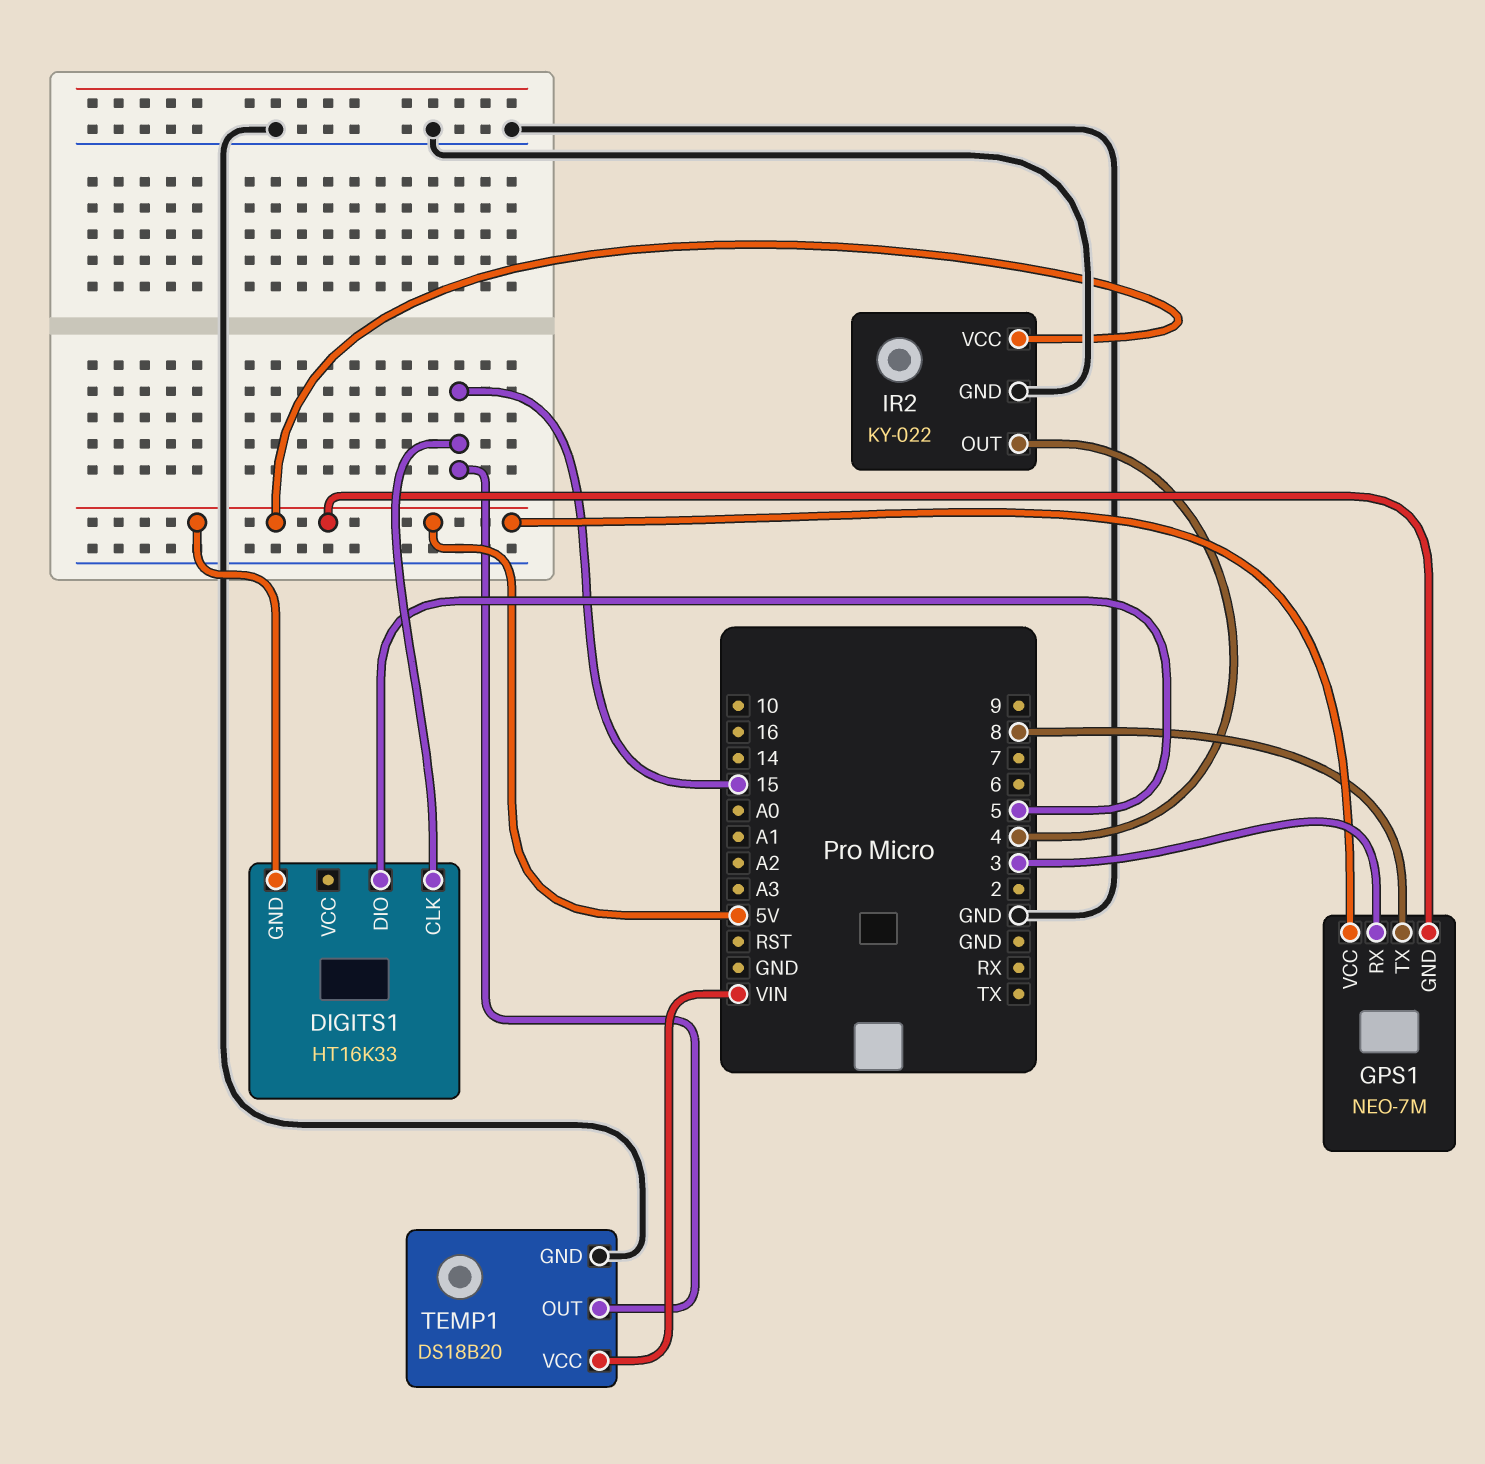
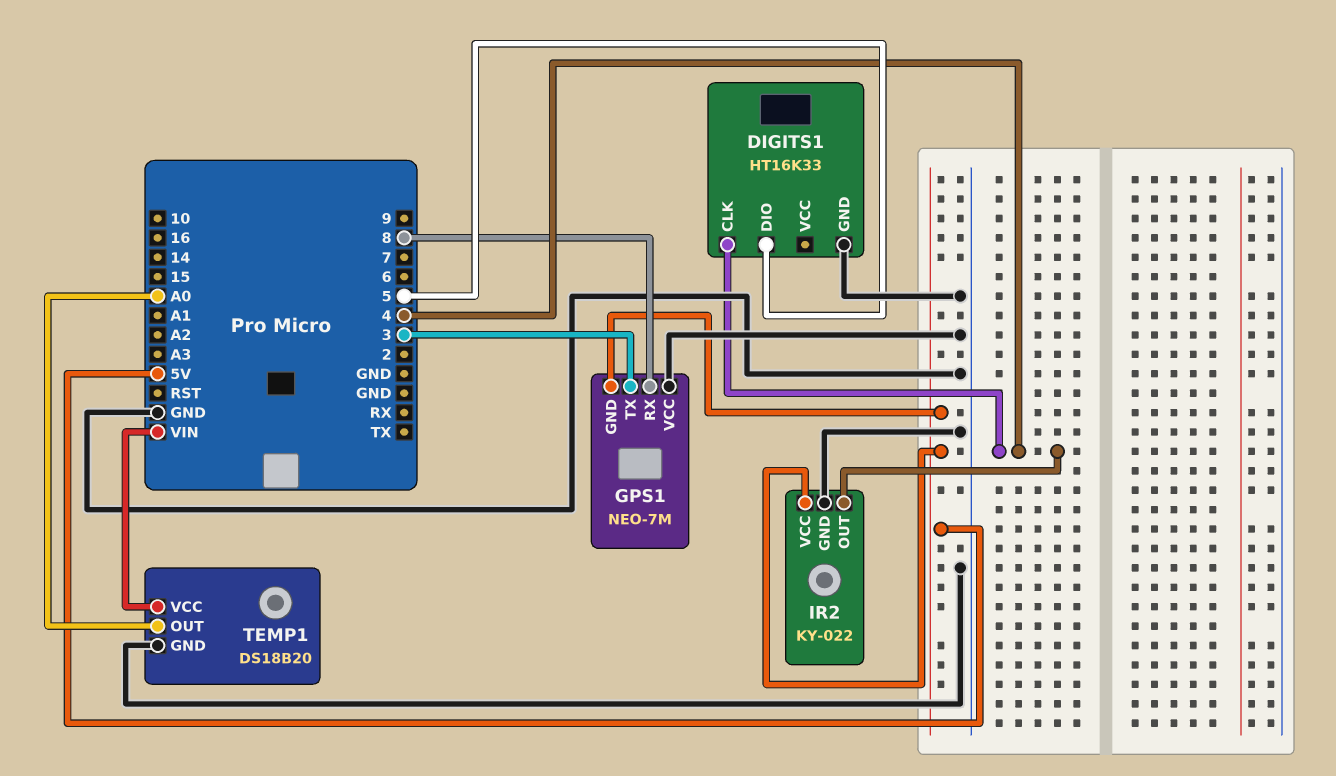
DIGITS1 pin CLK: 15 -> 4
DIGITS1 pin GND: 5V -> GND
GPS1 pin RX: 3 -> 8
GPS1 pin TX: 8 -> 3
GPS1 pin VCC: 5V -> GND
TEMP1 pin OUT: 15 -> A0

